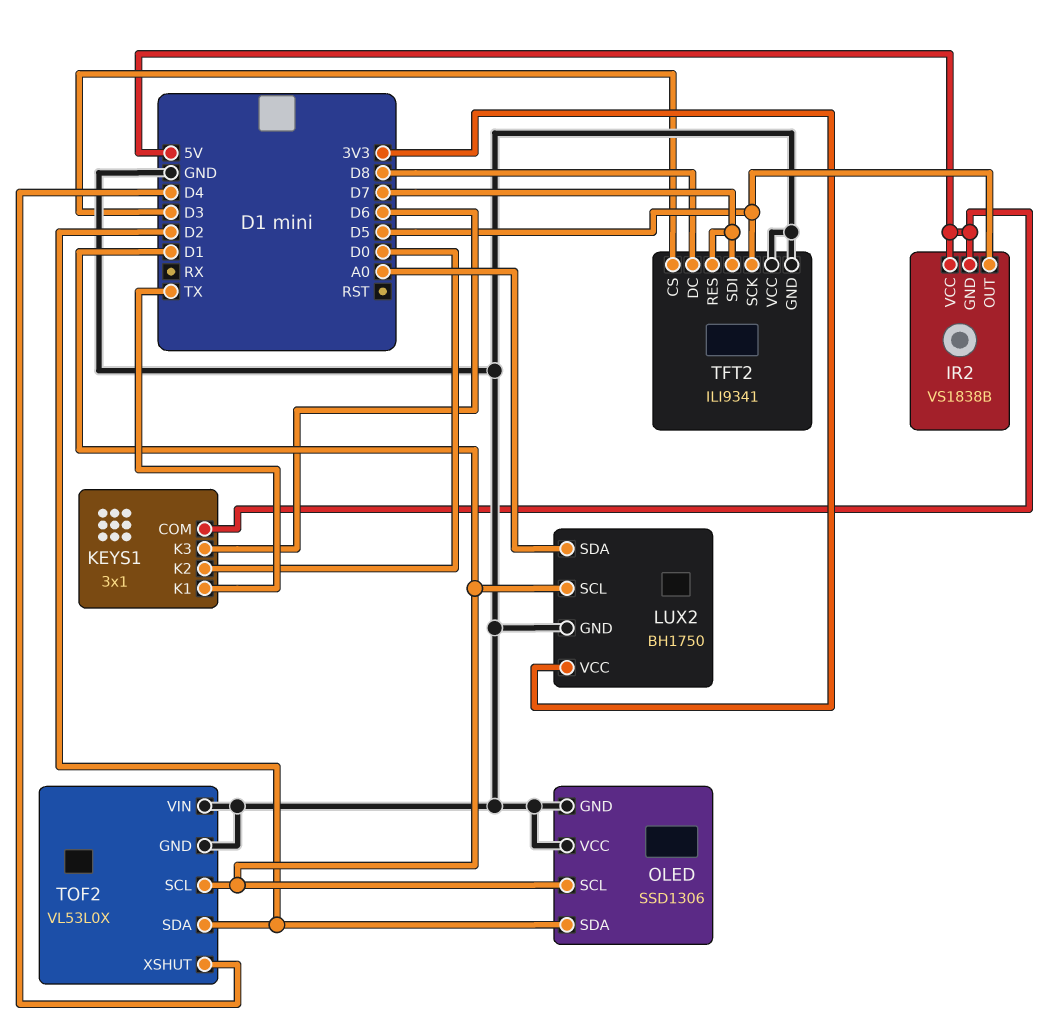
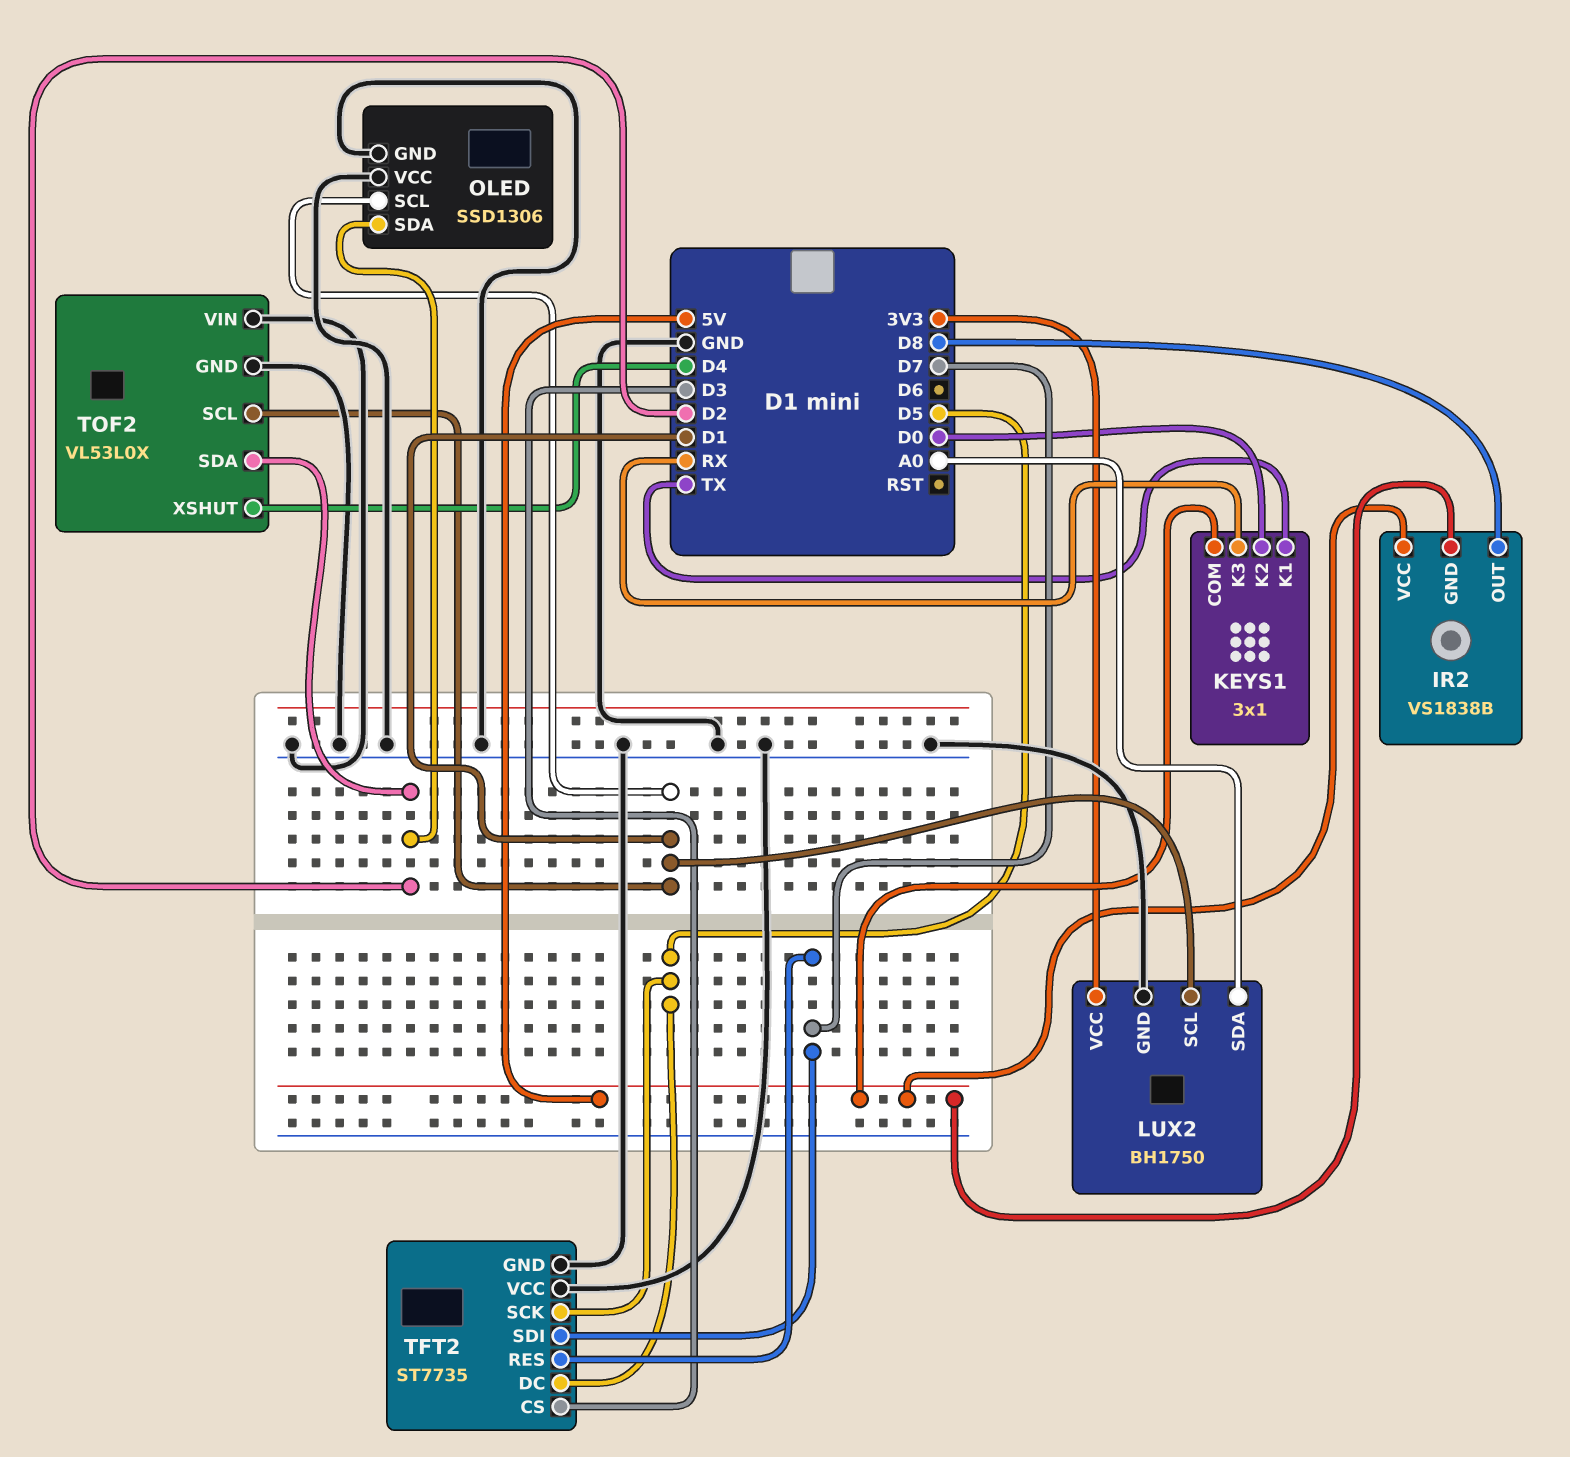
IR2 pin OUT: D5 -> D8
KEYS1 pin K3: D6 -> RX
TFT2: ILI9341 -> ST7735
TFT2 pin DC: D8 -> D5

